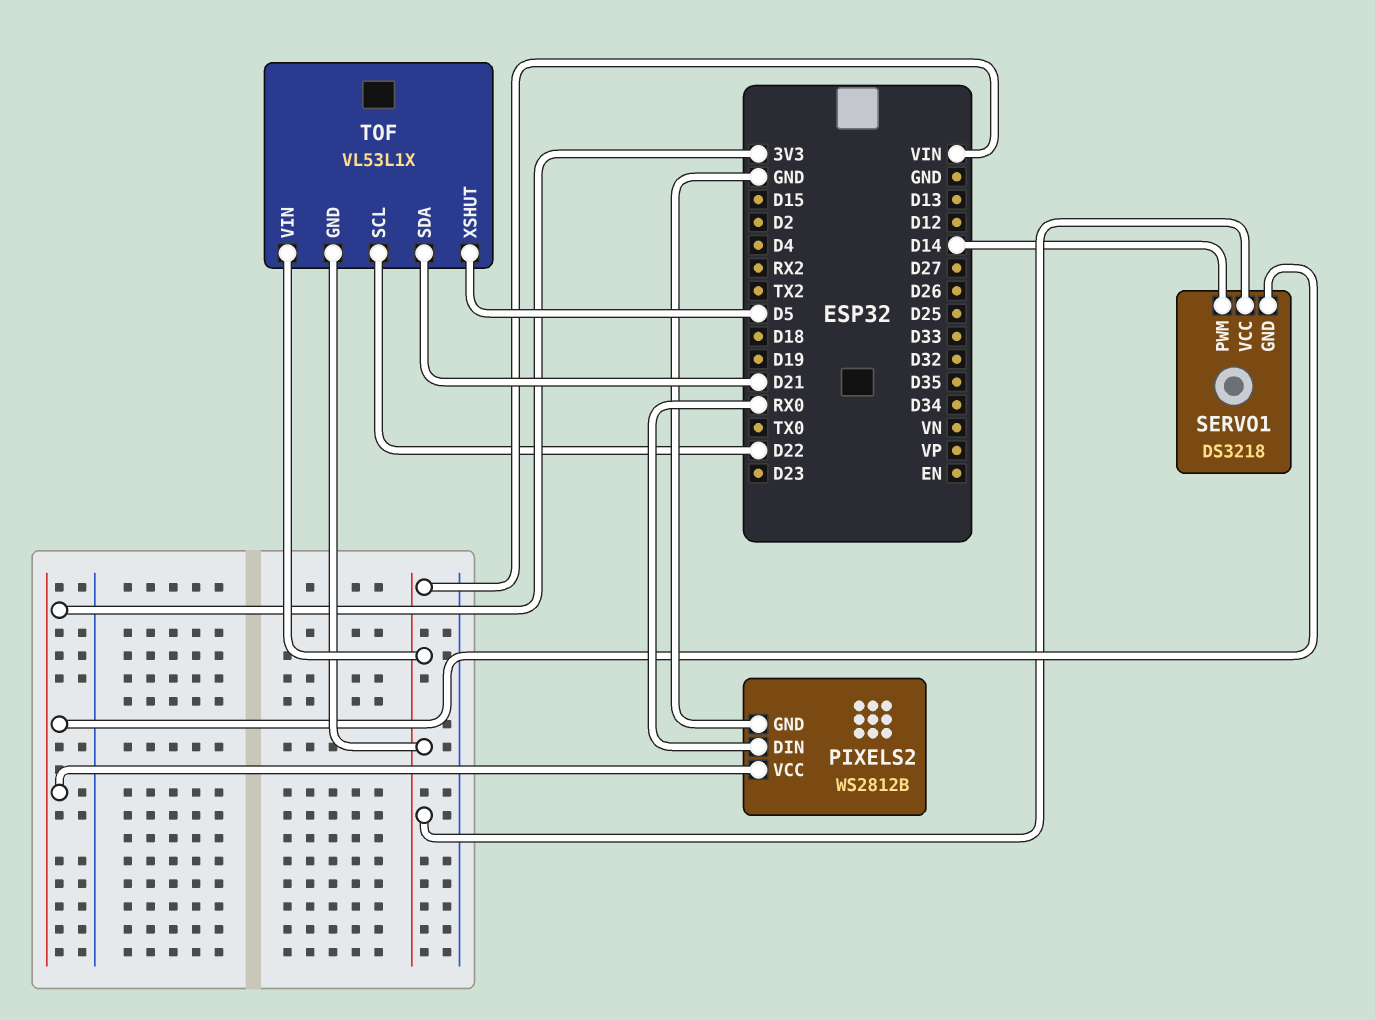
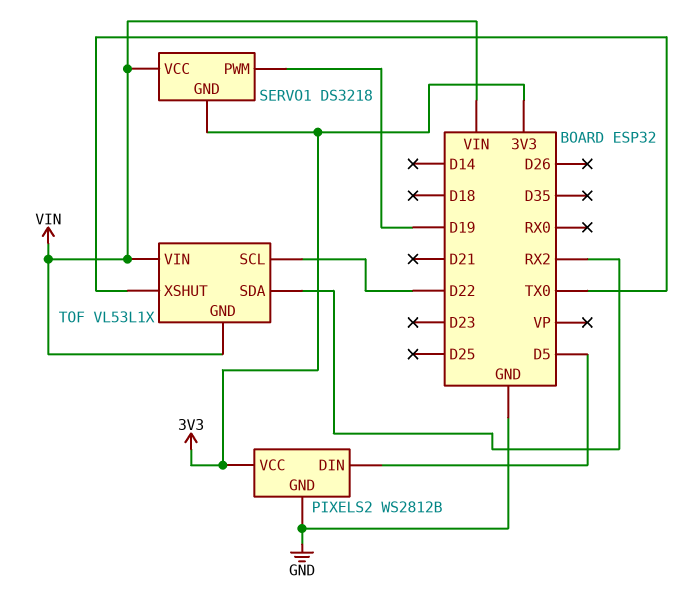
PIXELS2 pin DIN: RX0 -> D5
SERVO1 pin PWM: D14 -> D19
TOF pin SDA: D21 -> RX2
TOF pin XSHUT: D5 -> TX0

